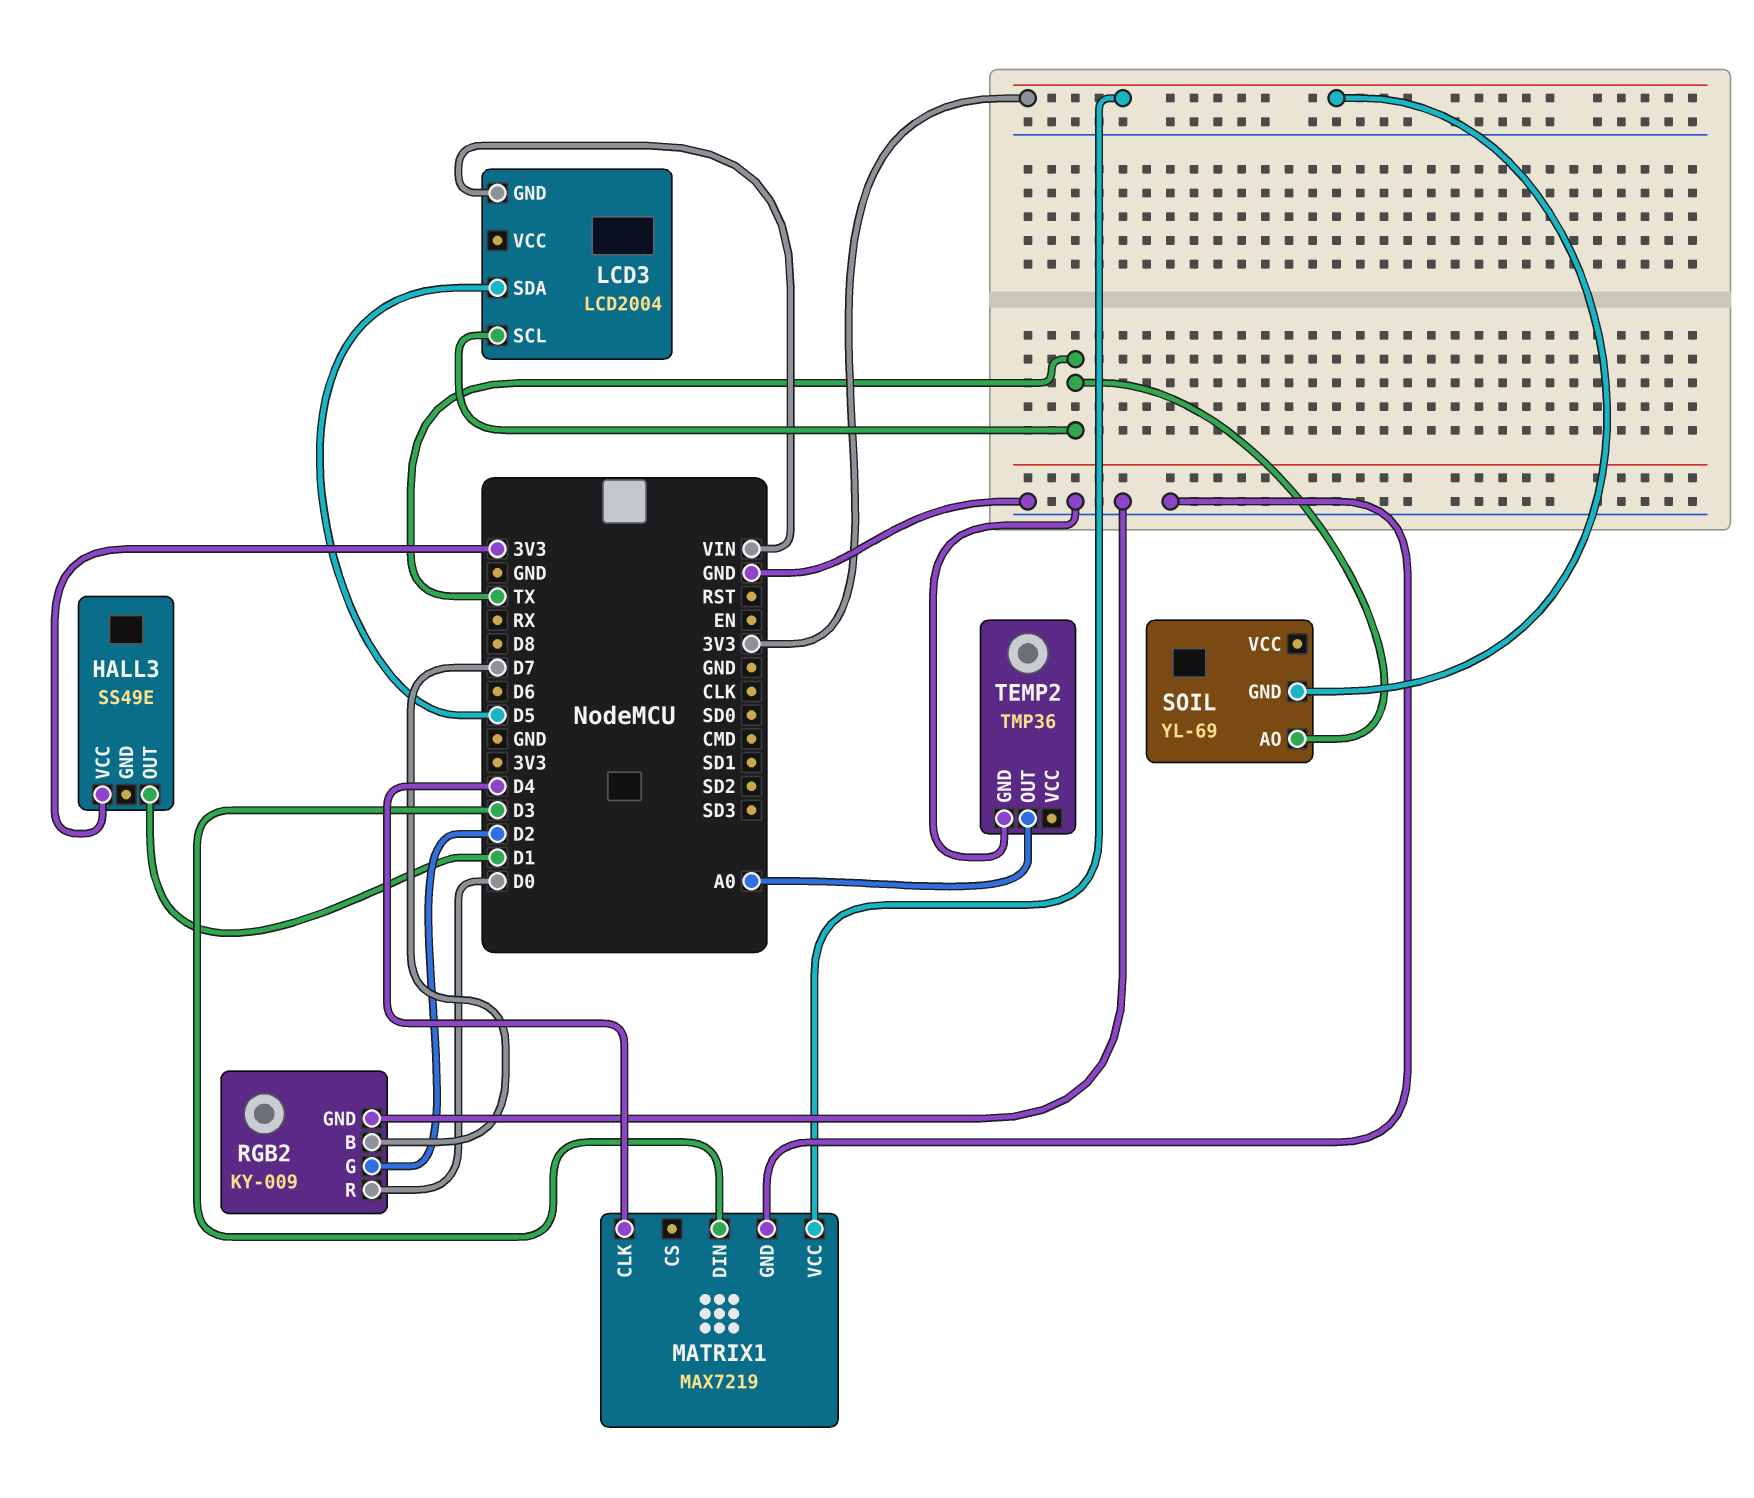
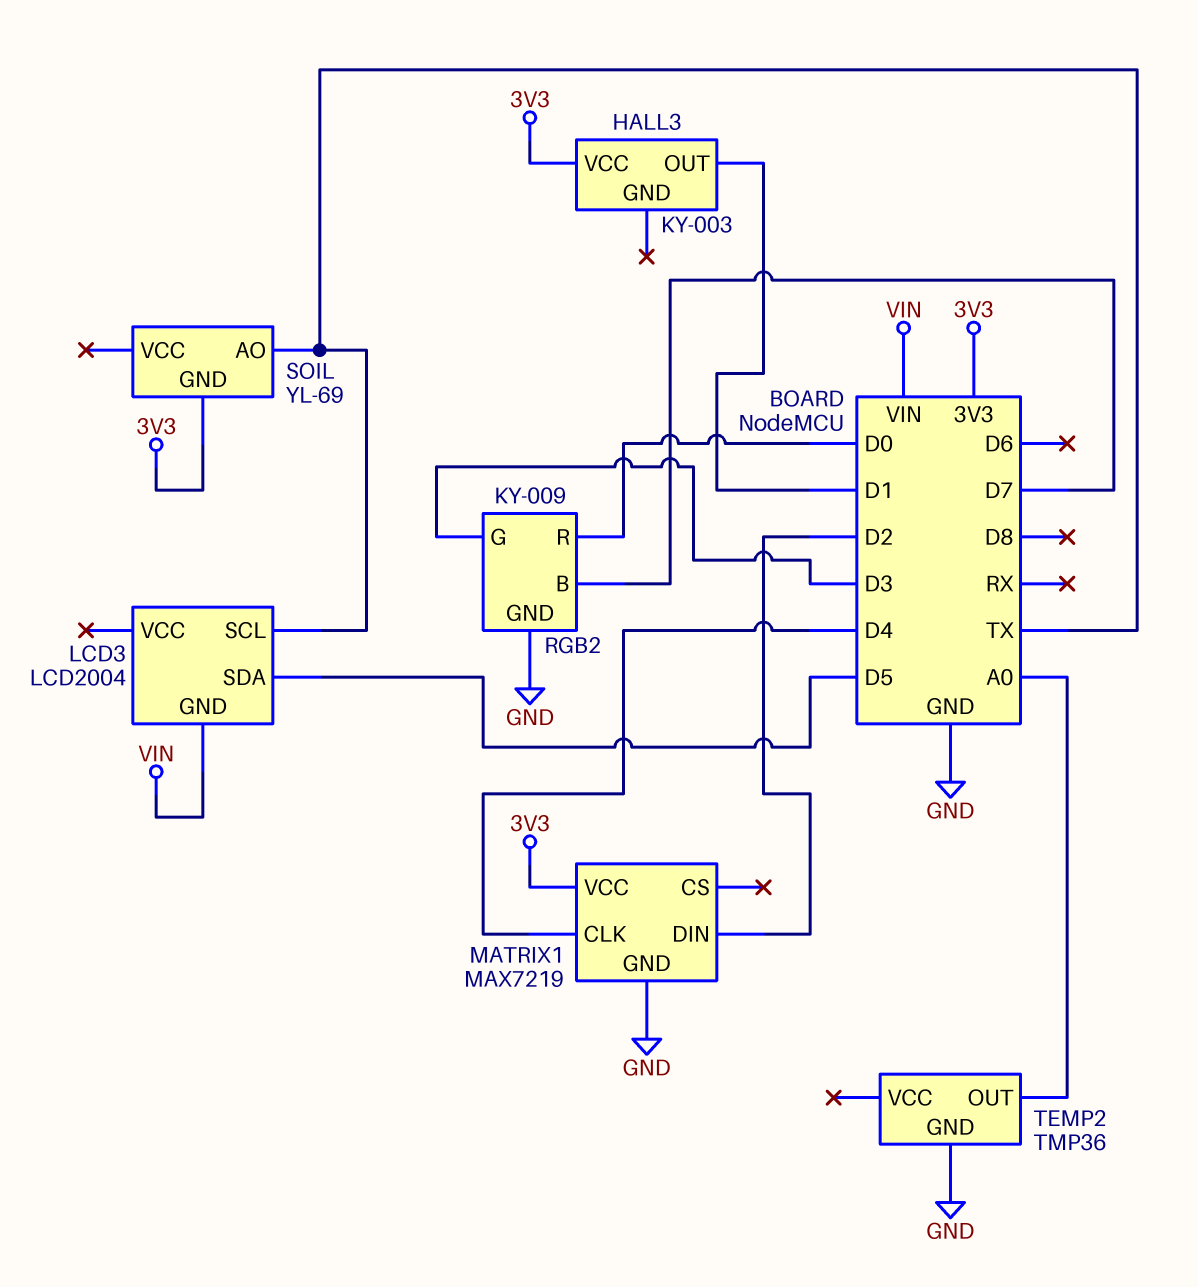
HALL3: SS49E -> KY-003
MATRIX1 pin DIN: D3 -> D2
RGB2 pin G: D2 -> D3

